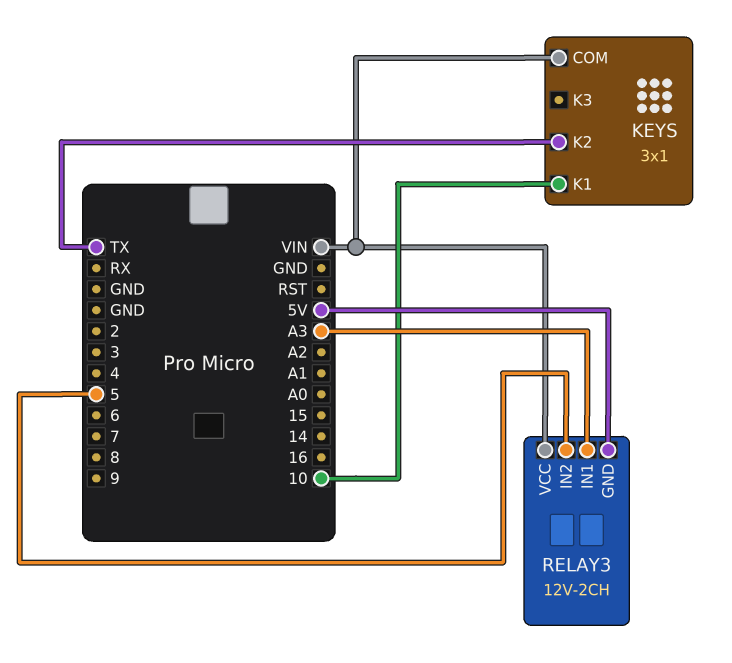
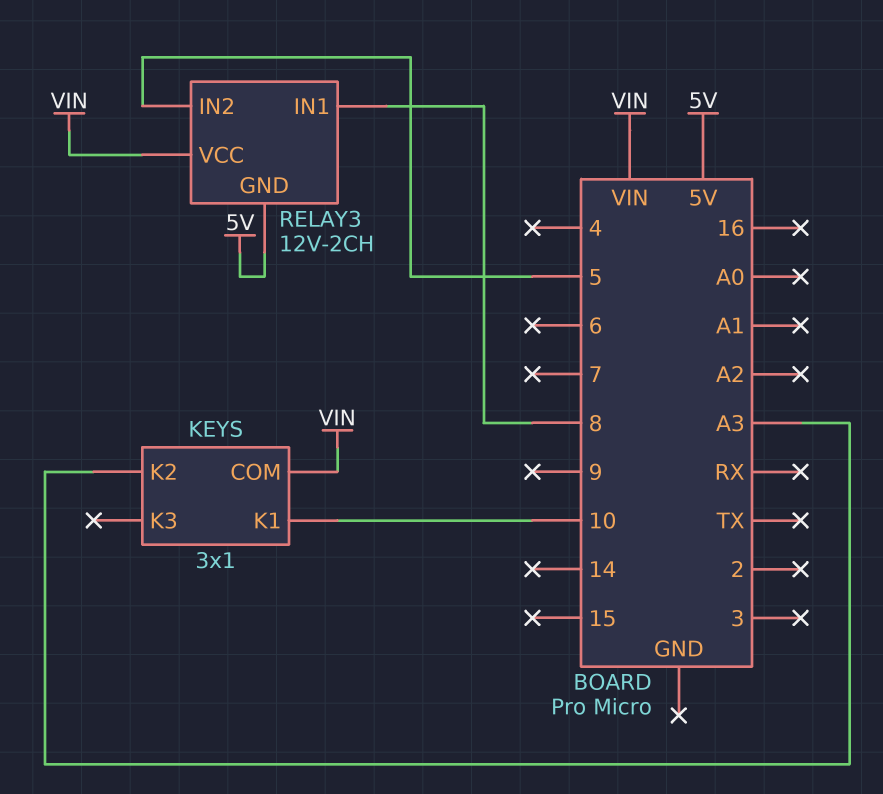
KEYS pin K2: TX -> A3
RELAY3 pin IN1: A3 -> 8

